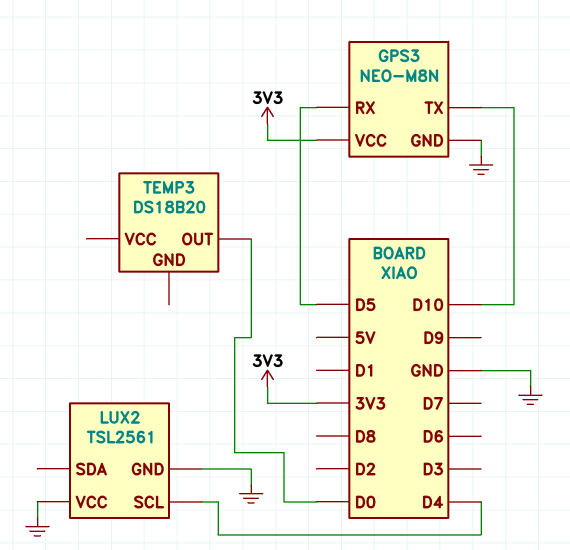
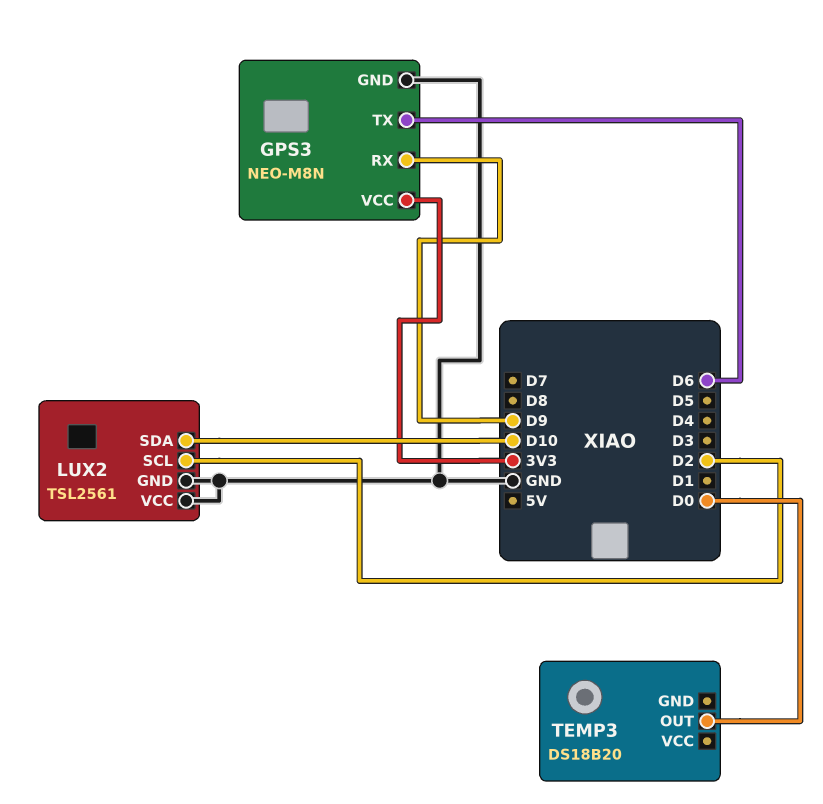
GPS3 pin RX: D5 -> D9
GPS3 pin TX: D10 -> D6
LUX2 pin SCL: D4 -> D2
LUX2 pin SDA: none -> D10

